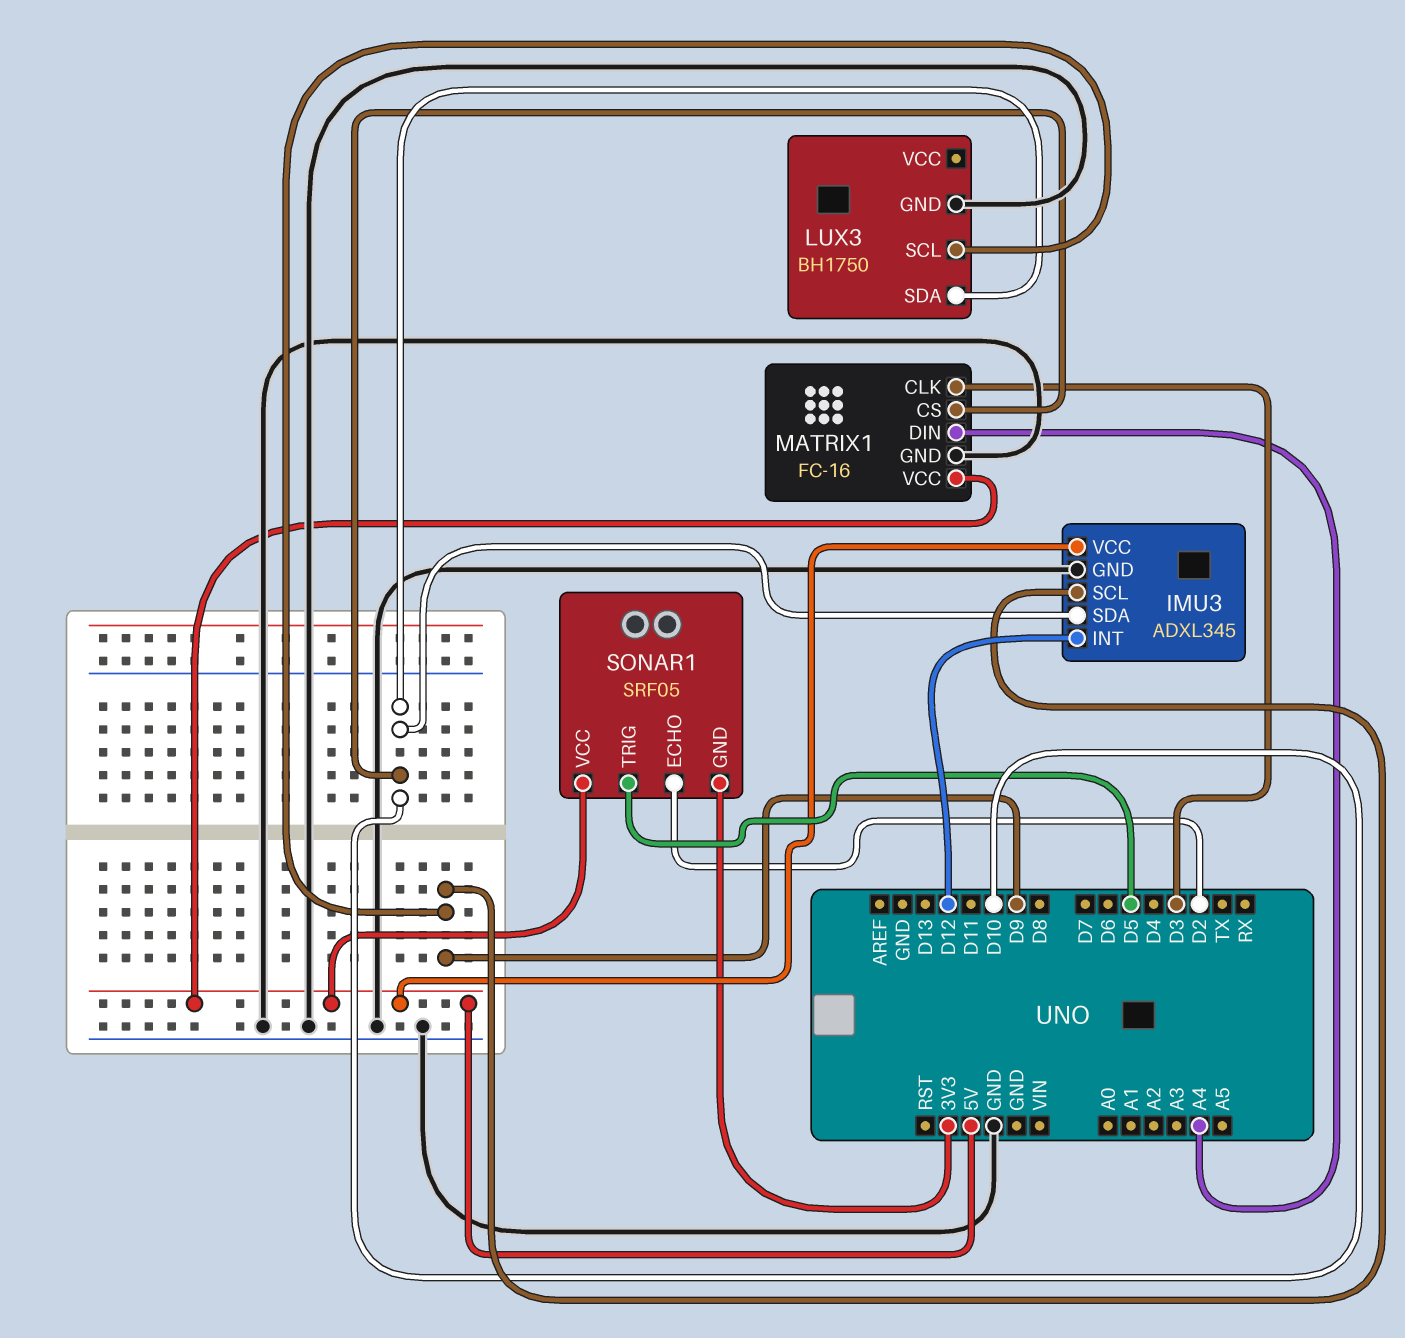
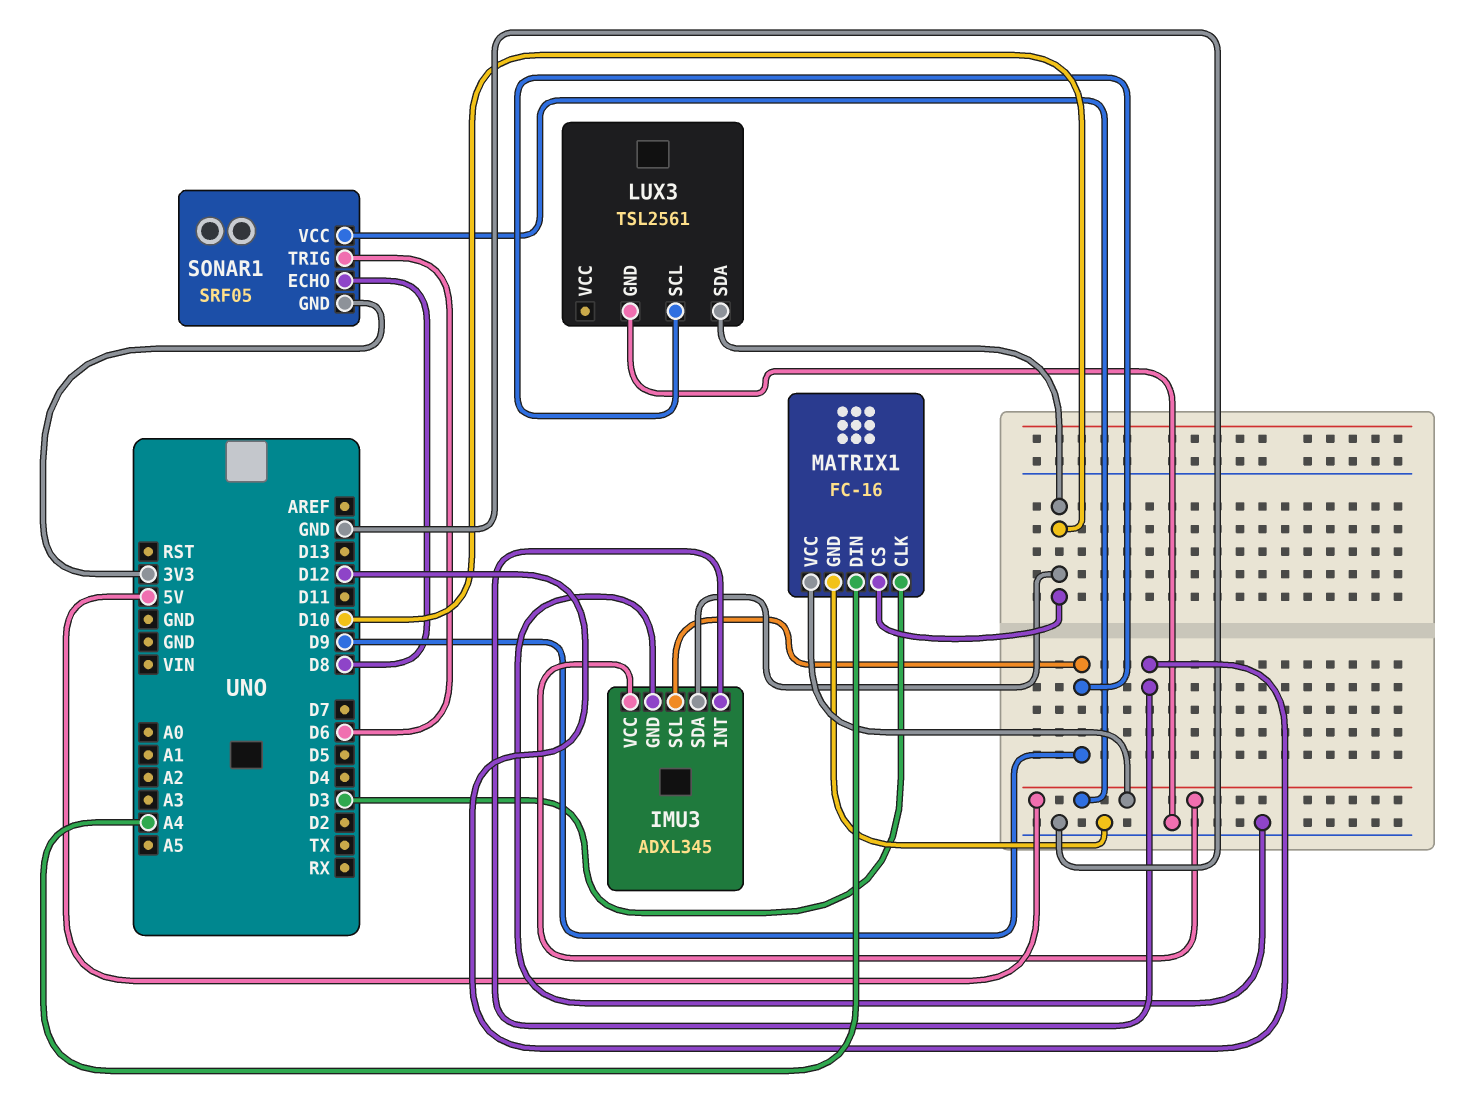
LUX3: BH1750 -> TSL2561
SONAR1 pin ECHO: D2 -> D8
SONAR1 pin TRIG: D5 -> D6

